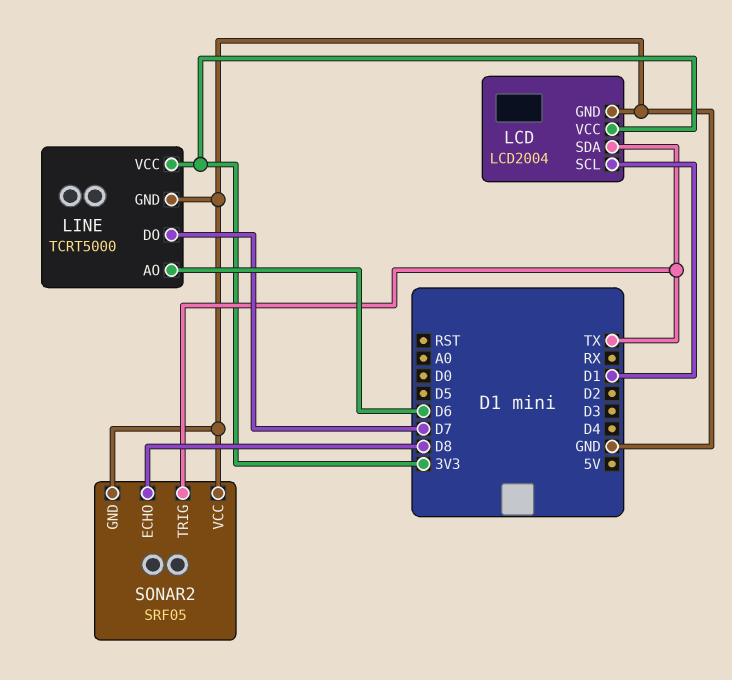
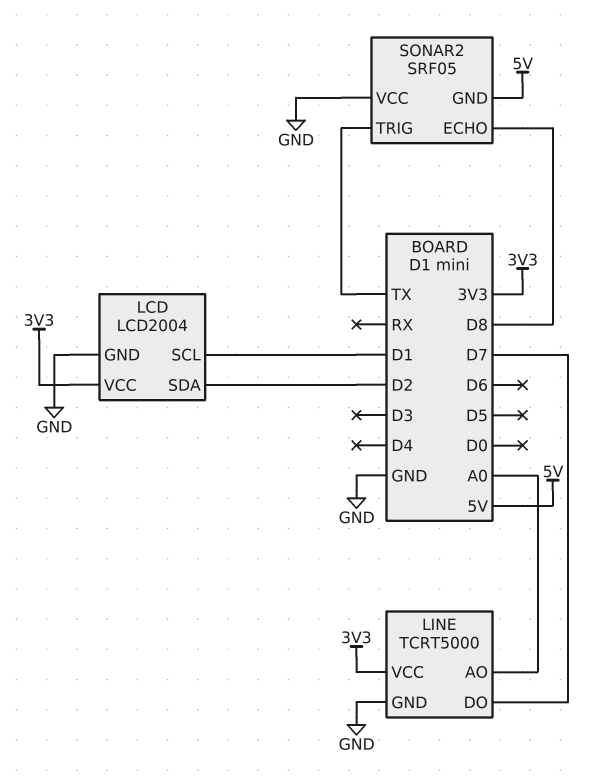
LCD pin SDA: TX -> D2
LINE pin AO: D6 -> A0
SONAR2 pin GND: GND -> 5V

